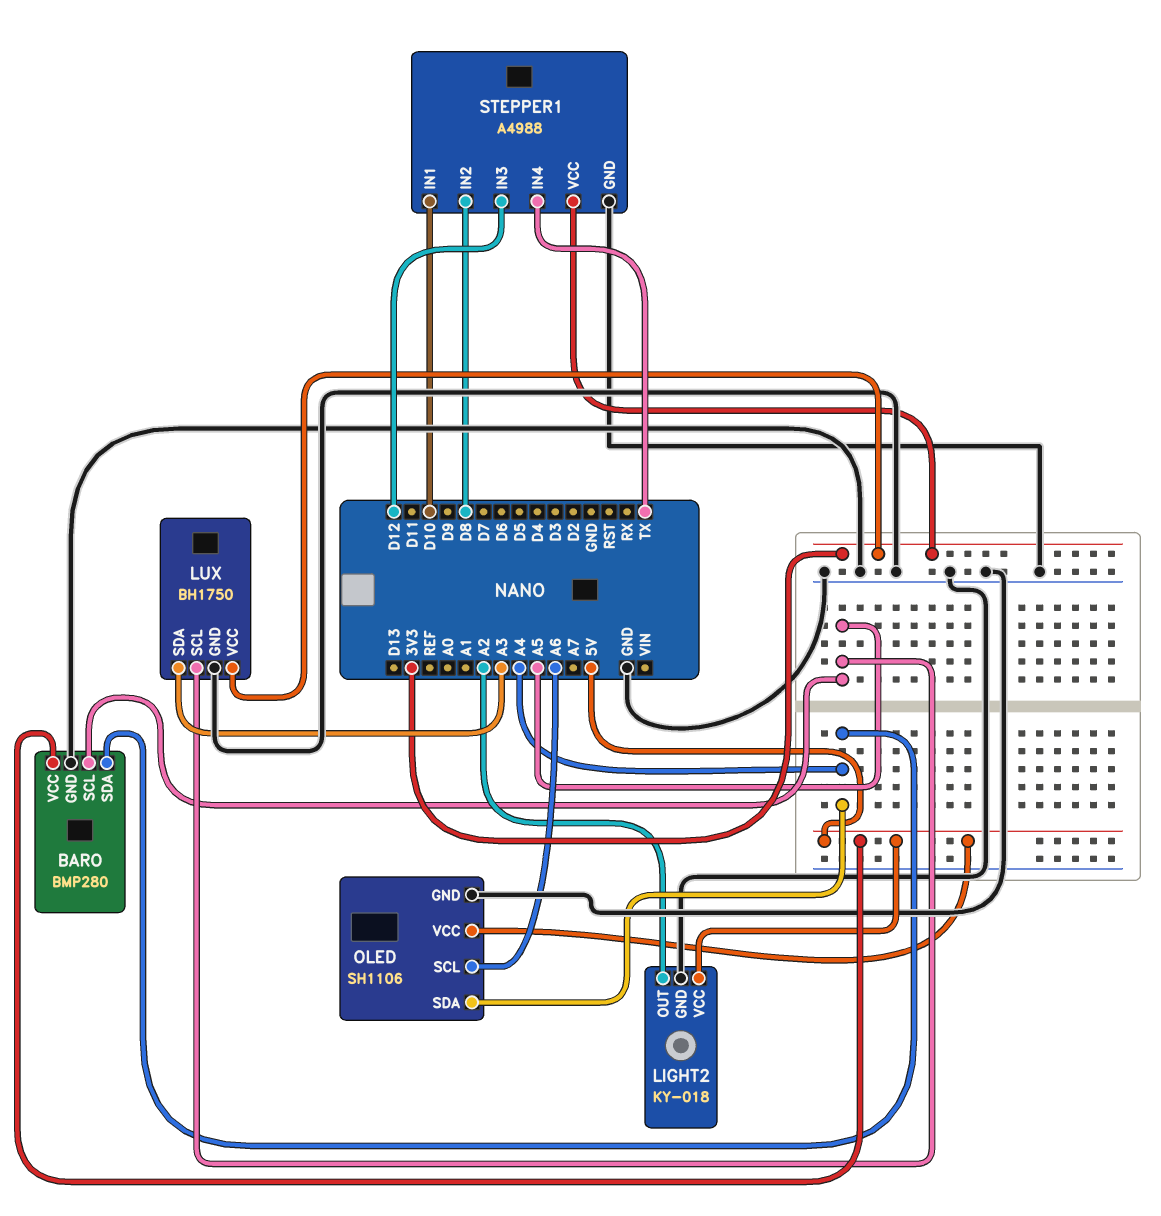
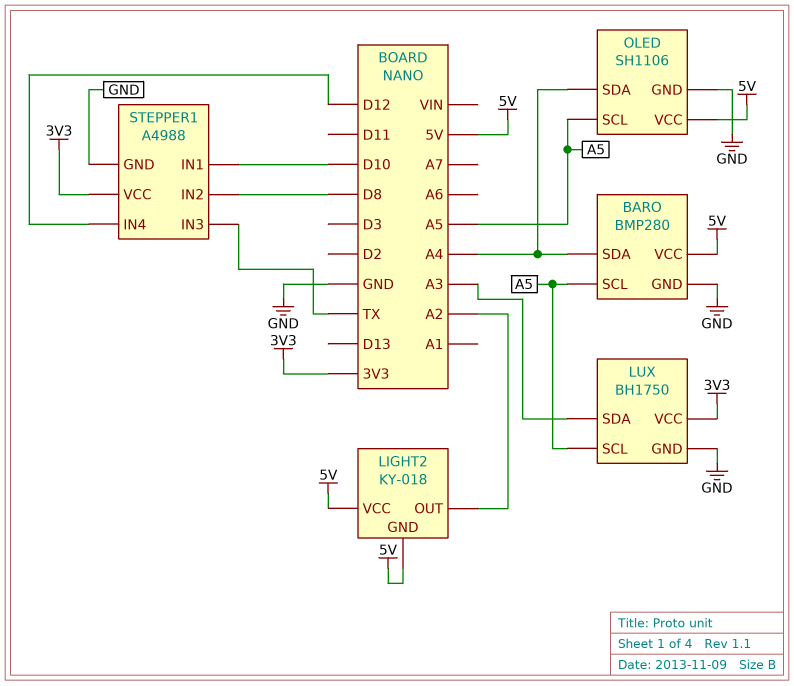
LIGHT2 pin GND: GND -> 5V
OLED pin SCL: A6 -> A5
STEPPER1 pin IN3: D12 -> TX
STEPPER1 pin IN4: TX -> D12

